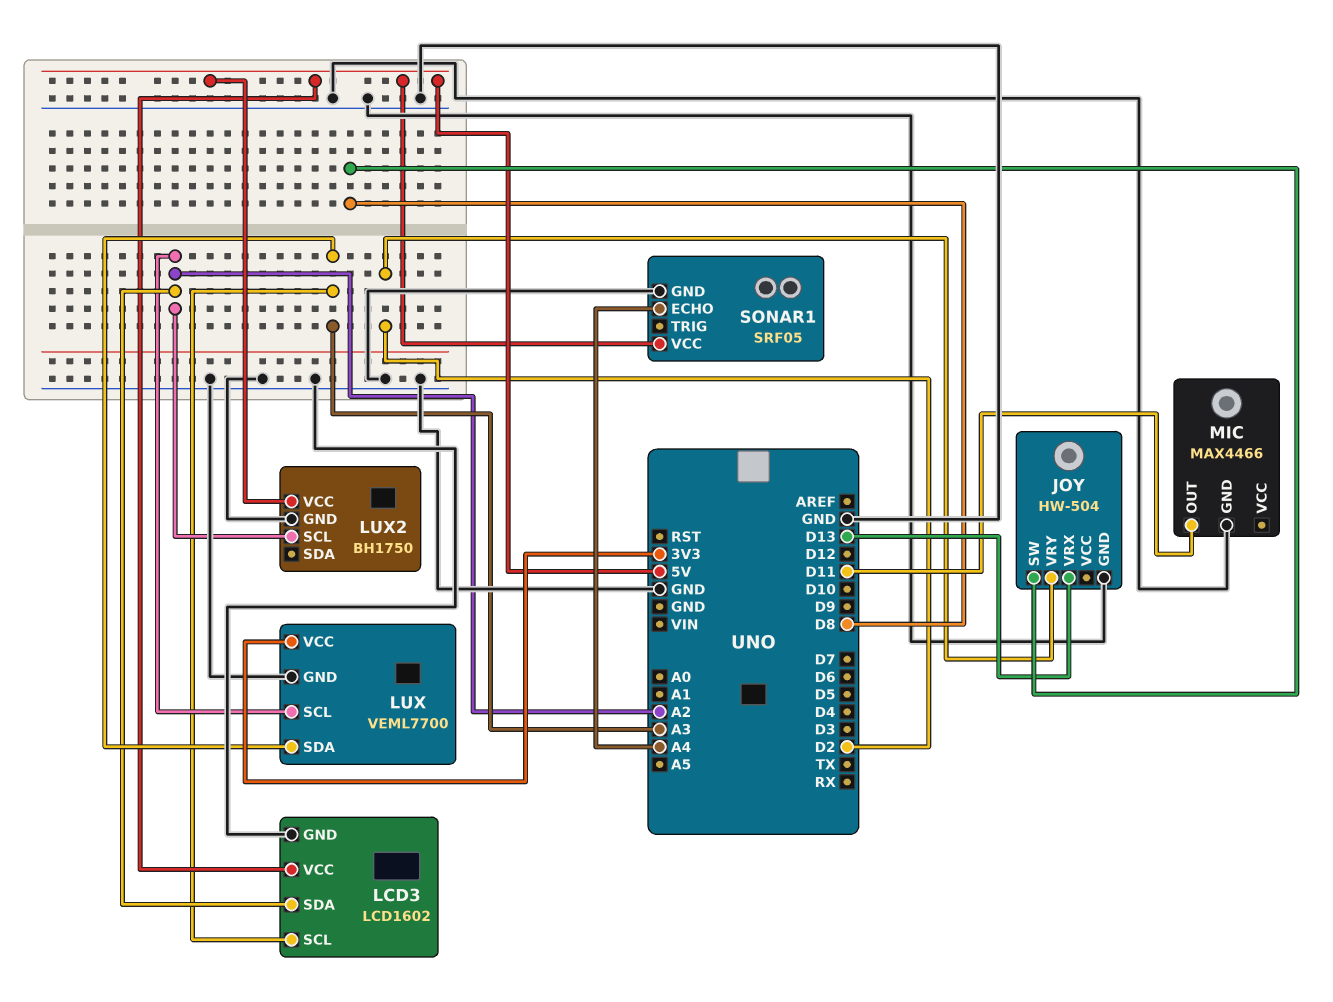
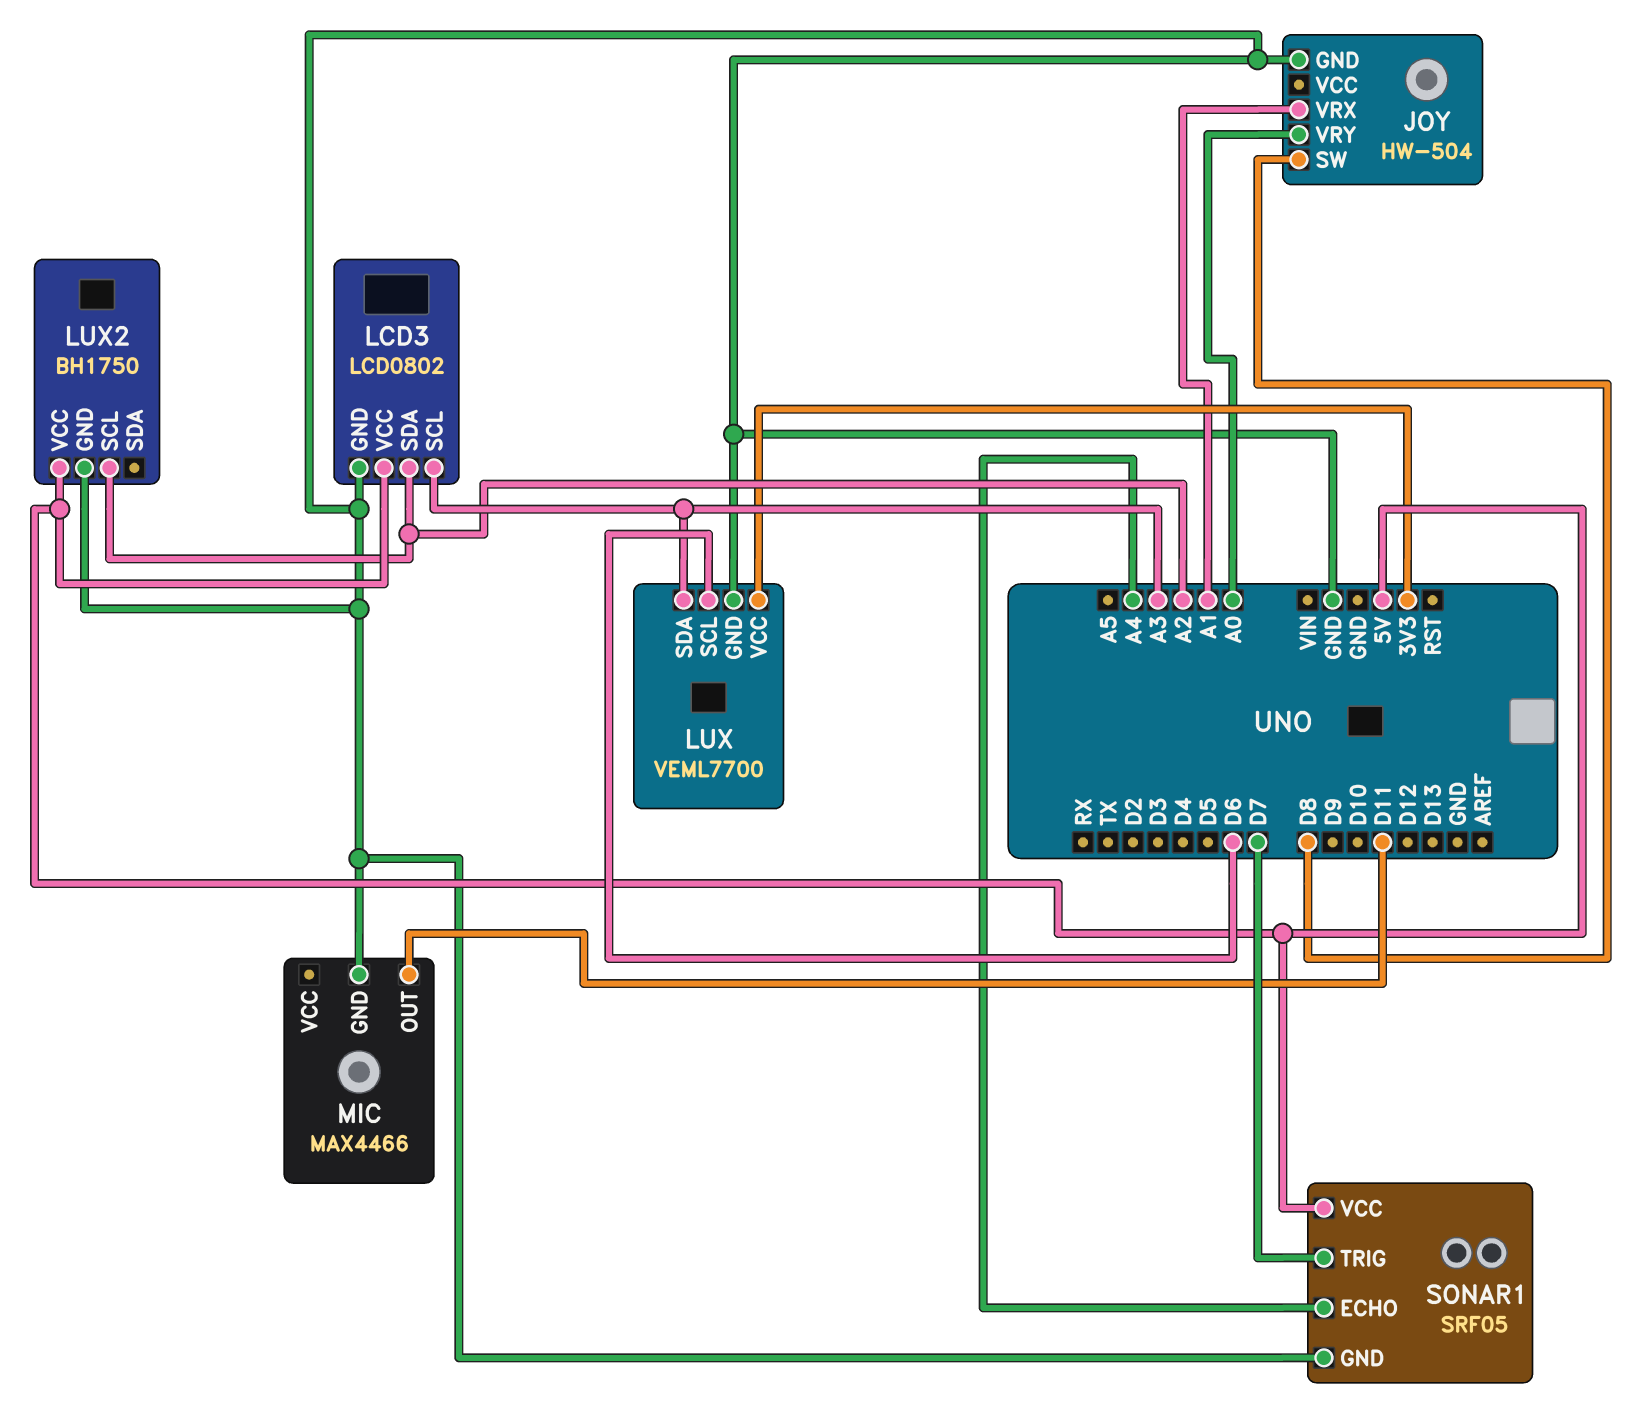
JOY pin VRX: D13 -> A1
JOY pin VRY: D2 -> A0
LCD3: LCD1602 -> LCD0802
LUX pin SCL: A2 -> D6
SONAR1 pin TRIG: none -> D7

